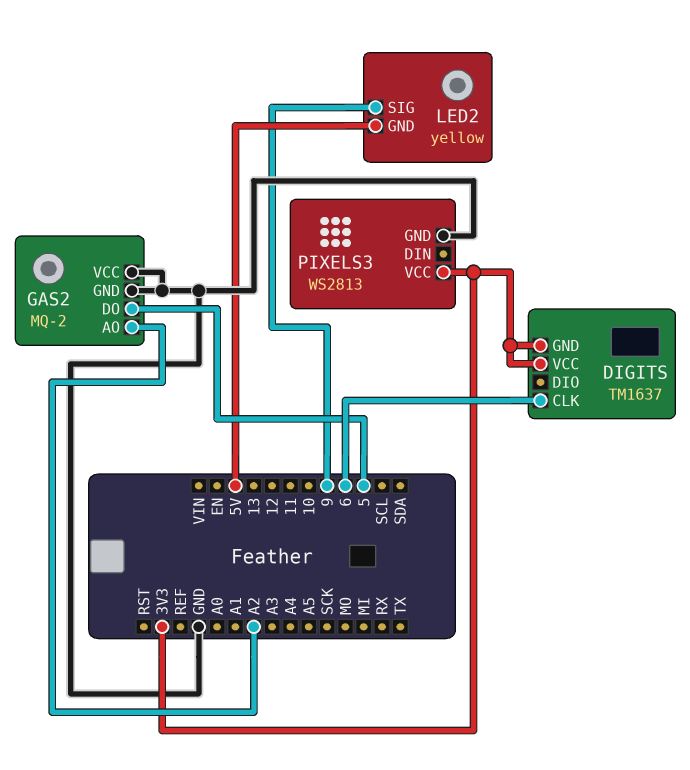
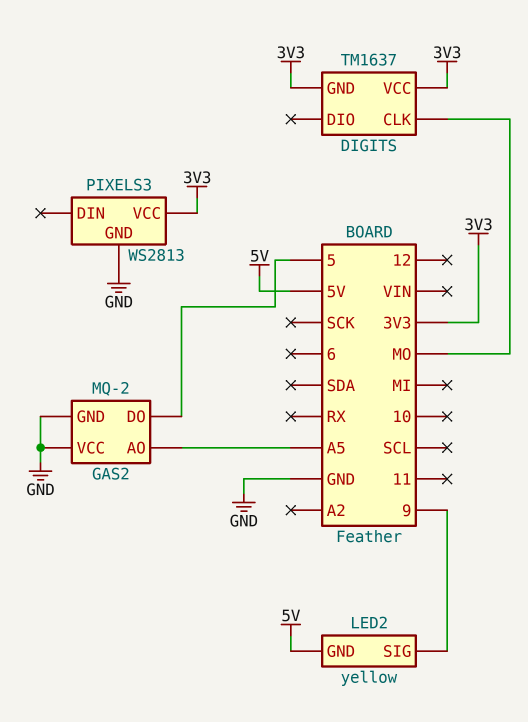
DIGITS pin CLK: 6 -> MO
GAS2 pin AO: A2 -> A5

